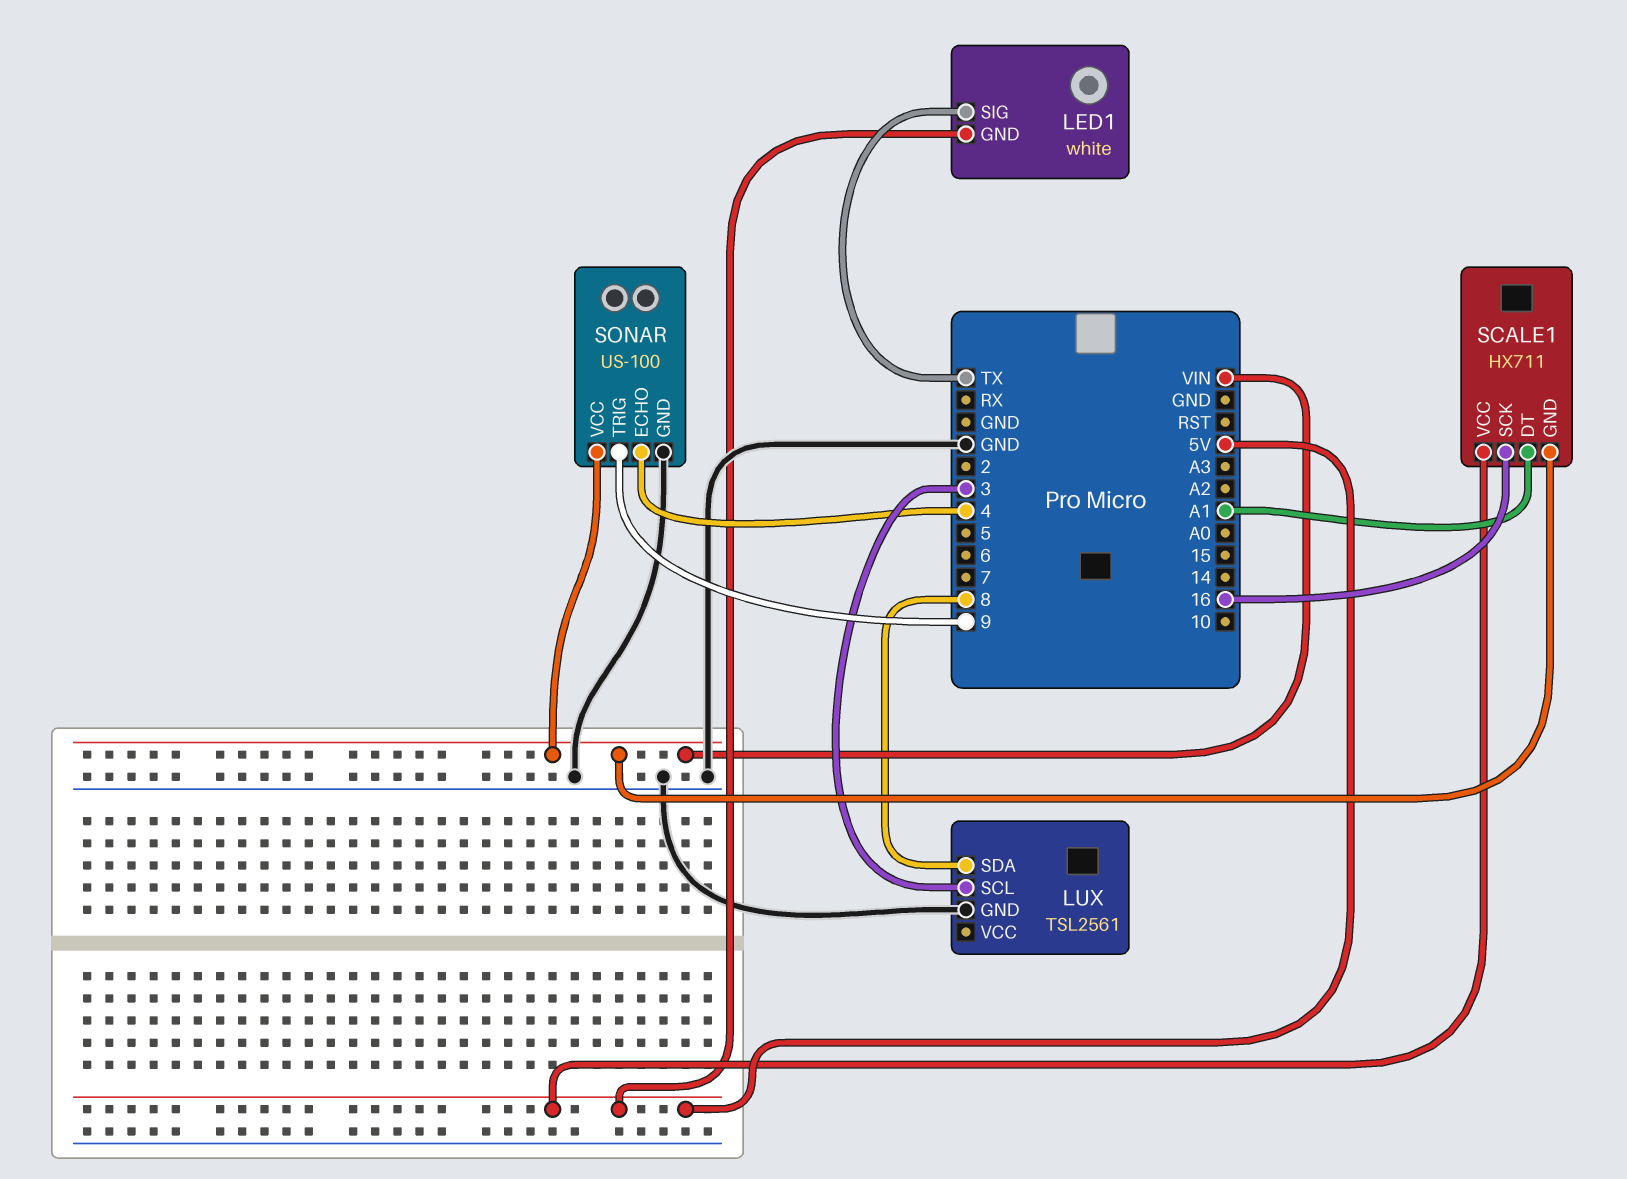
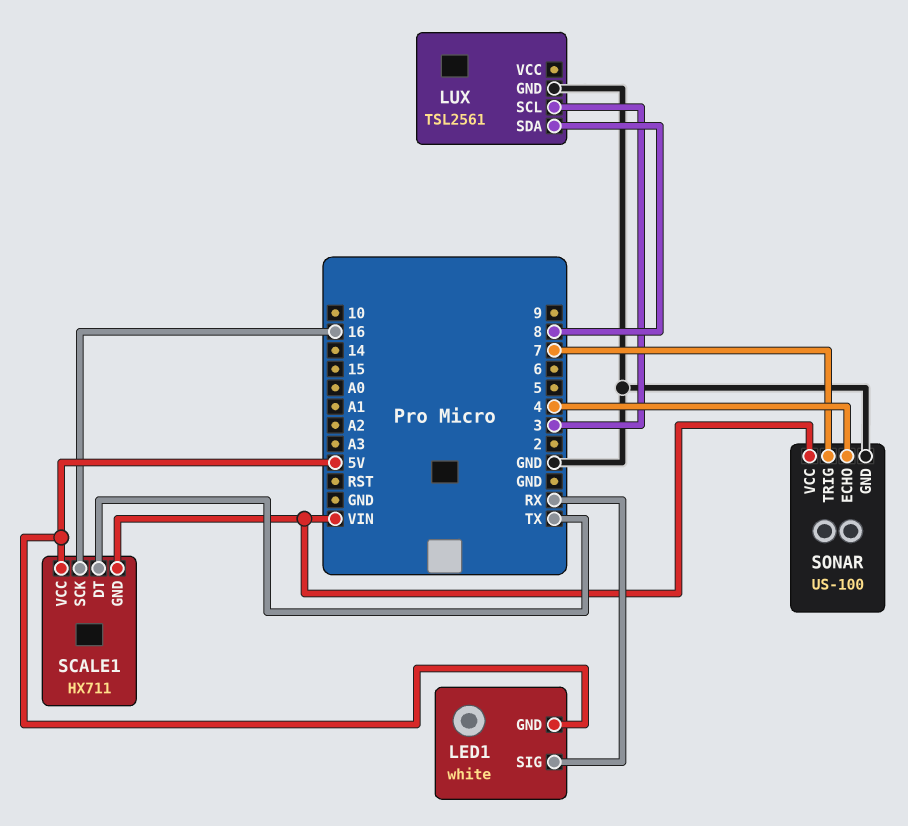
LED1 pin SIG: TX -> RX
SCALE1 pin DT: A1 -> TX
SONAR pin TRIG: 9 -> 7

